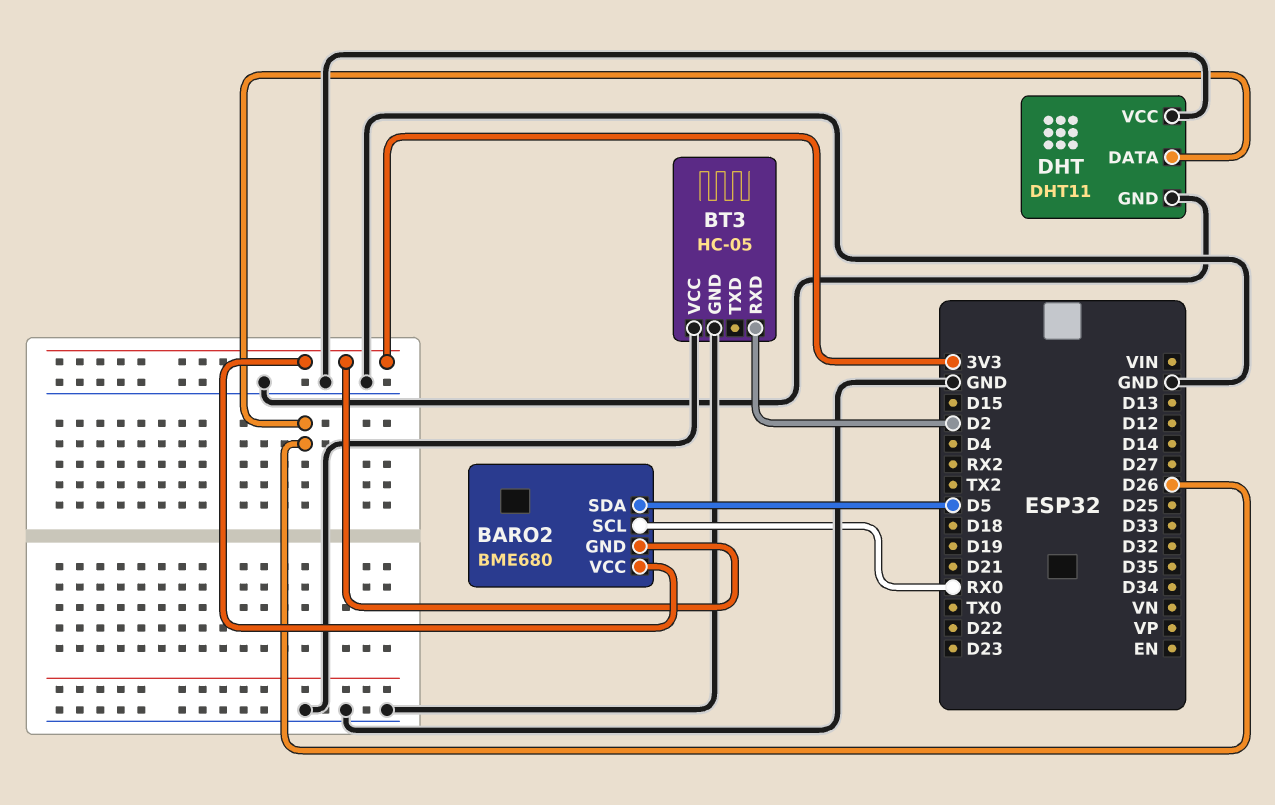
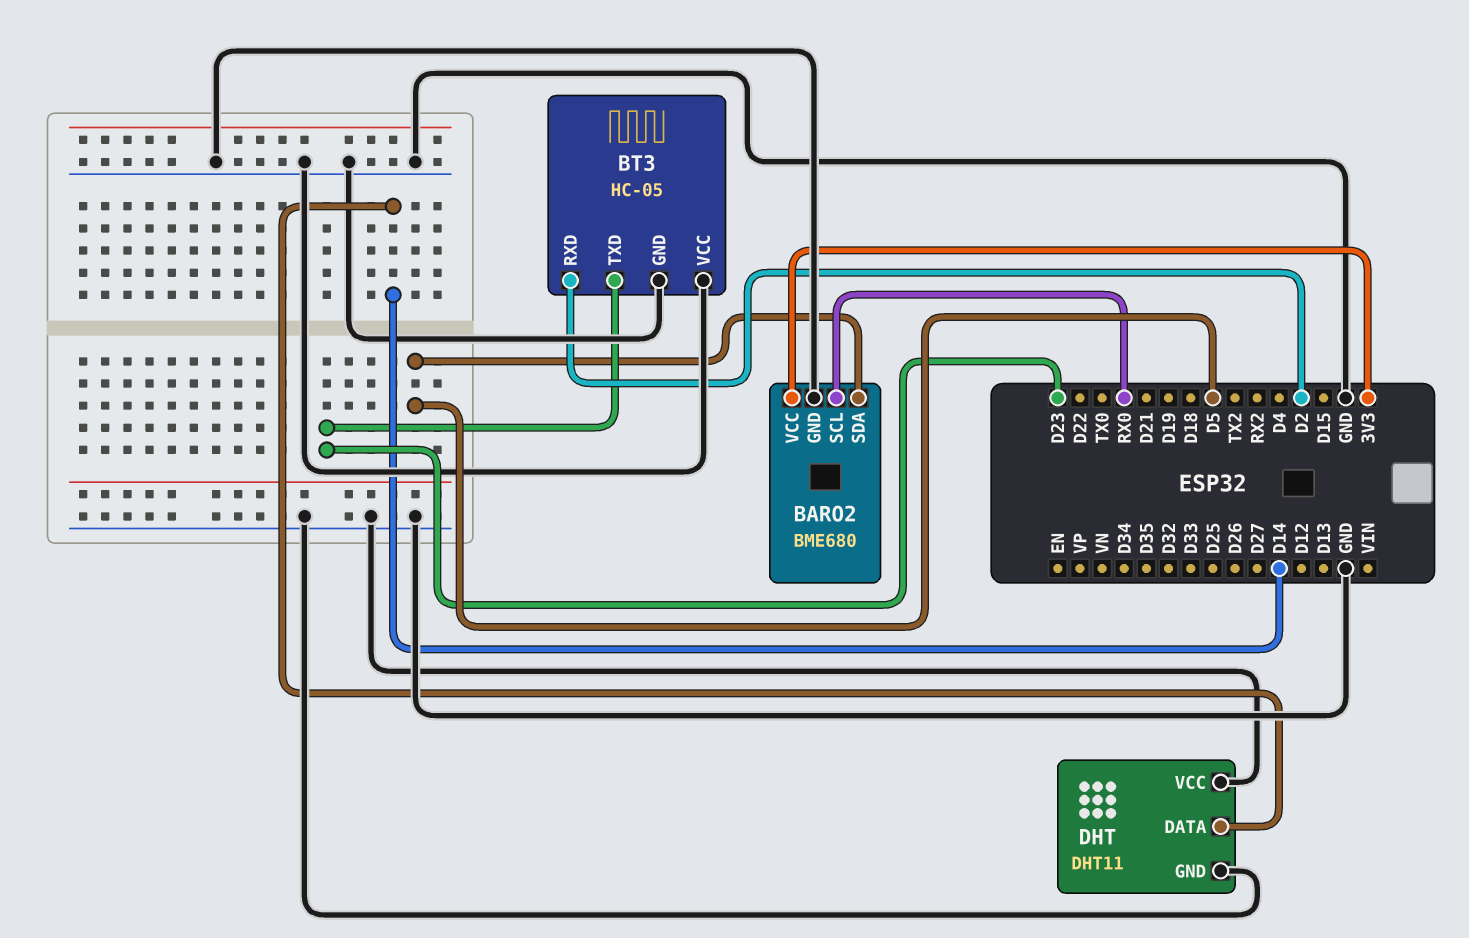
BARO2 pin GND: 3V3 -> GND
BT3 pin TXD: none -> D23
DHT pin DATA: D26 -> D14

